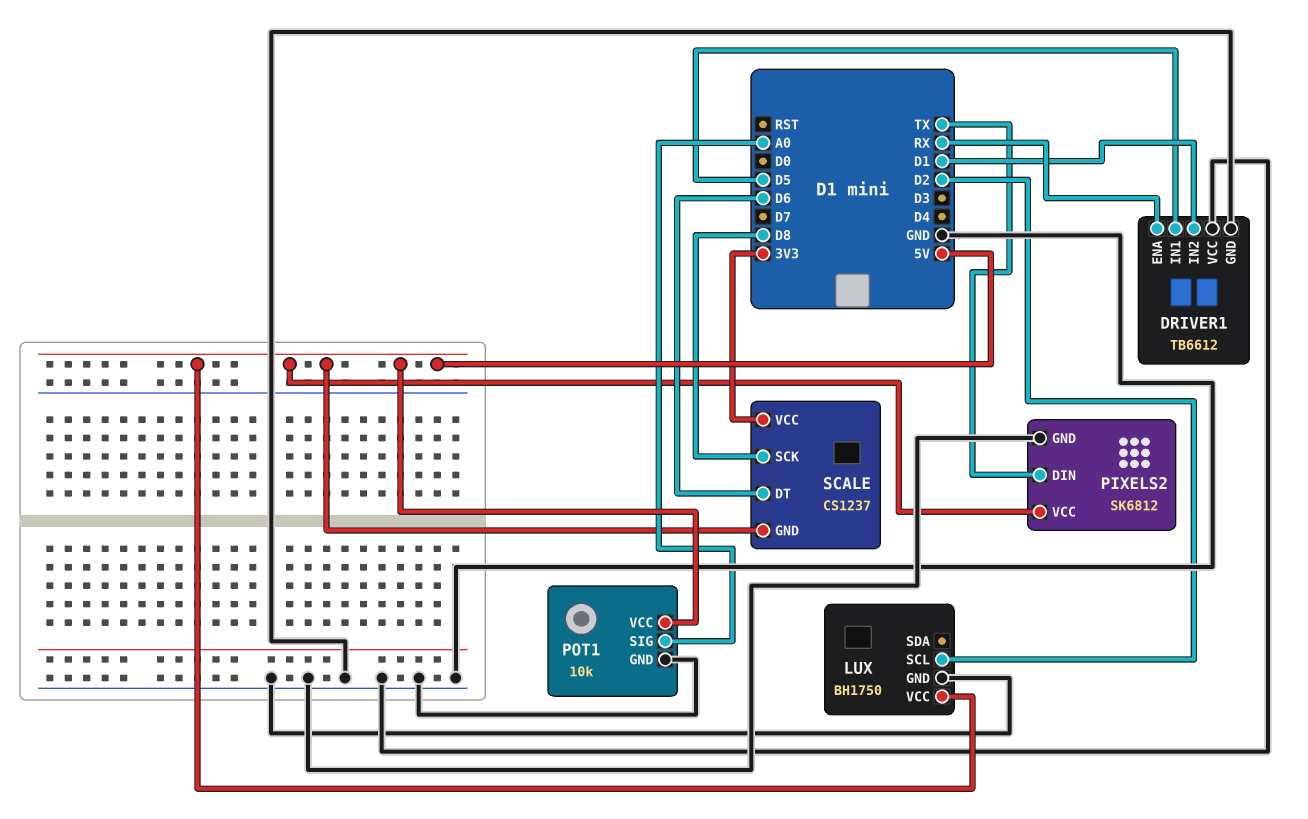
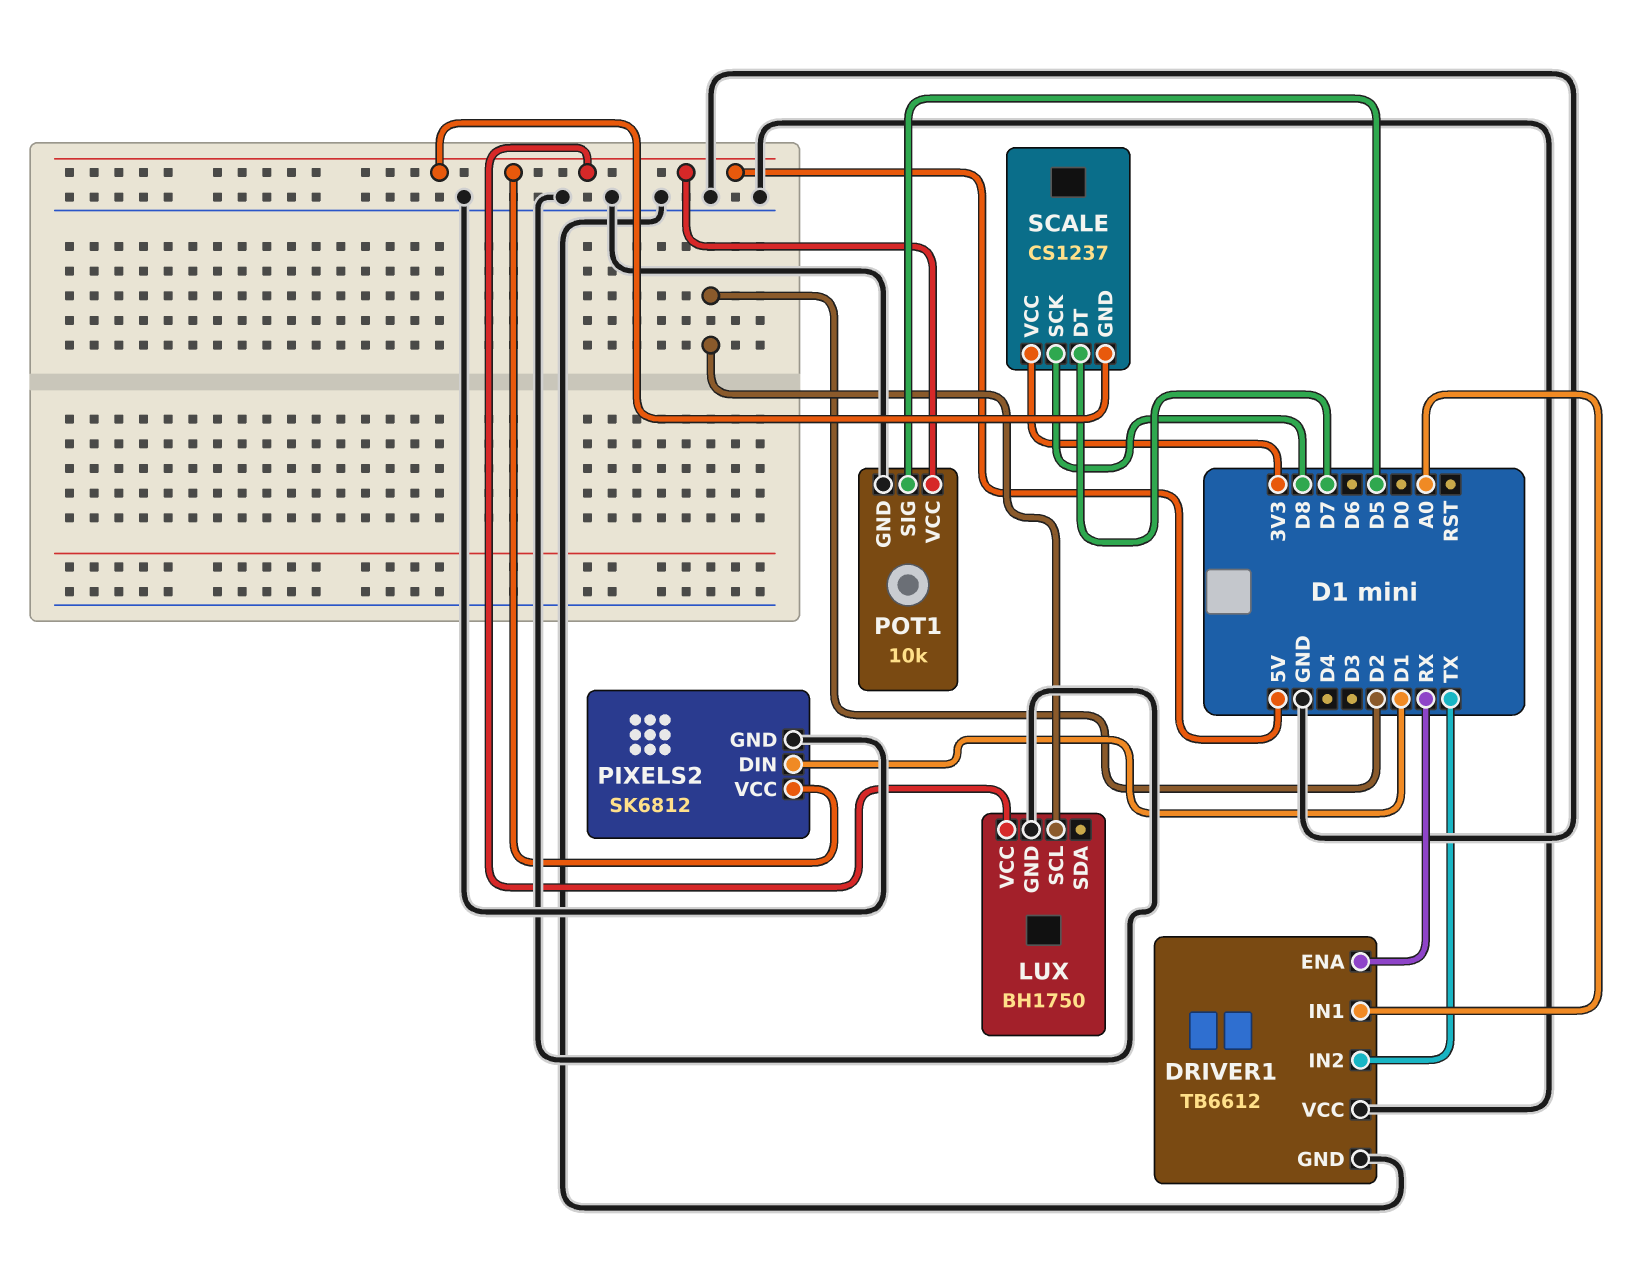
DRIVER1 pin IN1: D5 -> A0
DRIVER1 pin IN2: D1 -> TX
PIXELS2 pin DIN: TX -> D1
POT1 pin SIG: A0 -> D5
SCALE pin DT: D6 -> D7

